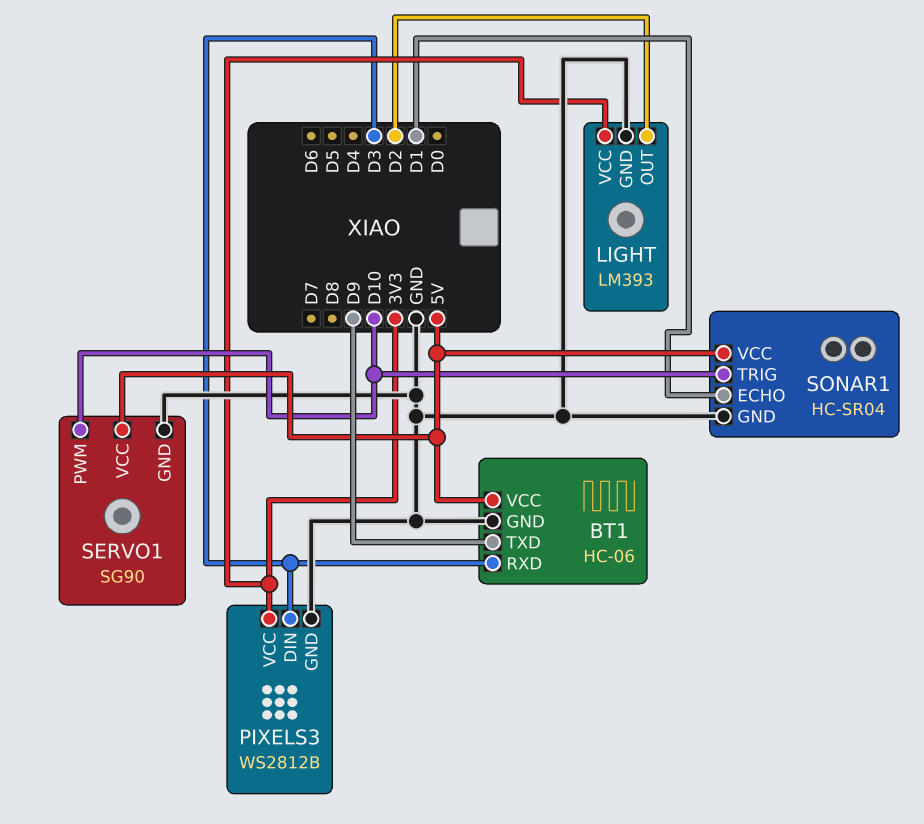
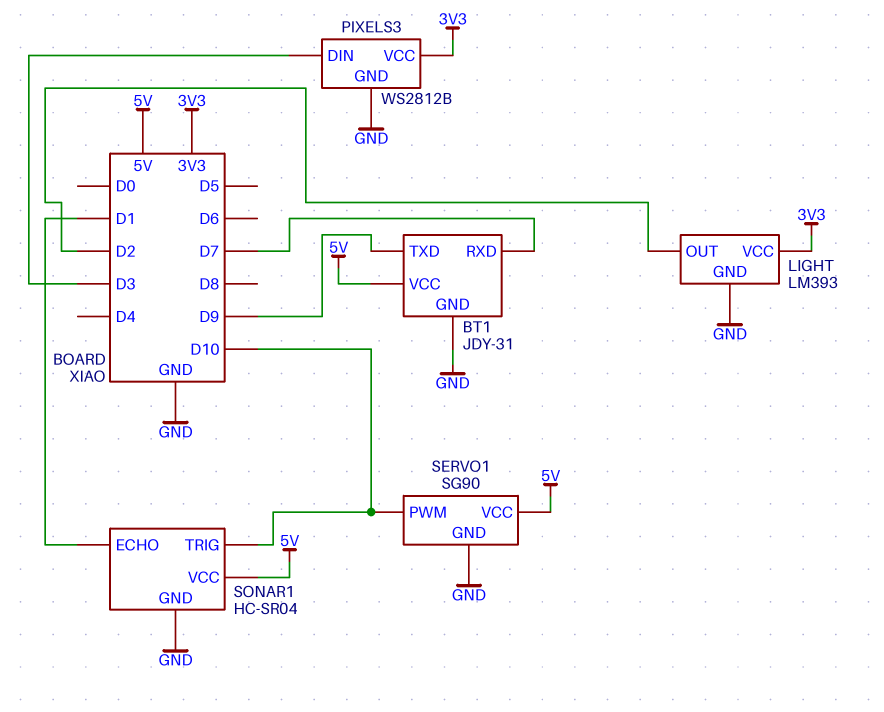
BT1: HC-06 -> JDY-31
BT1 pin RXD: D3 -> D7

